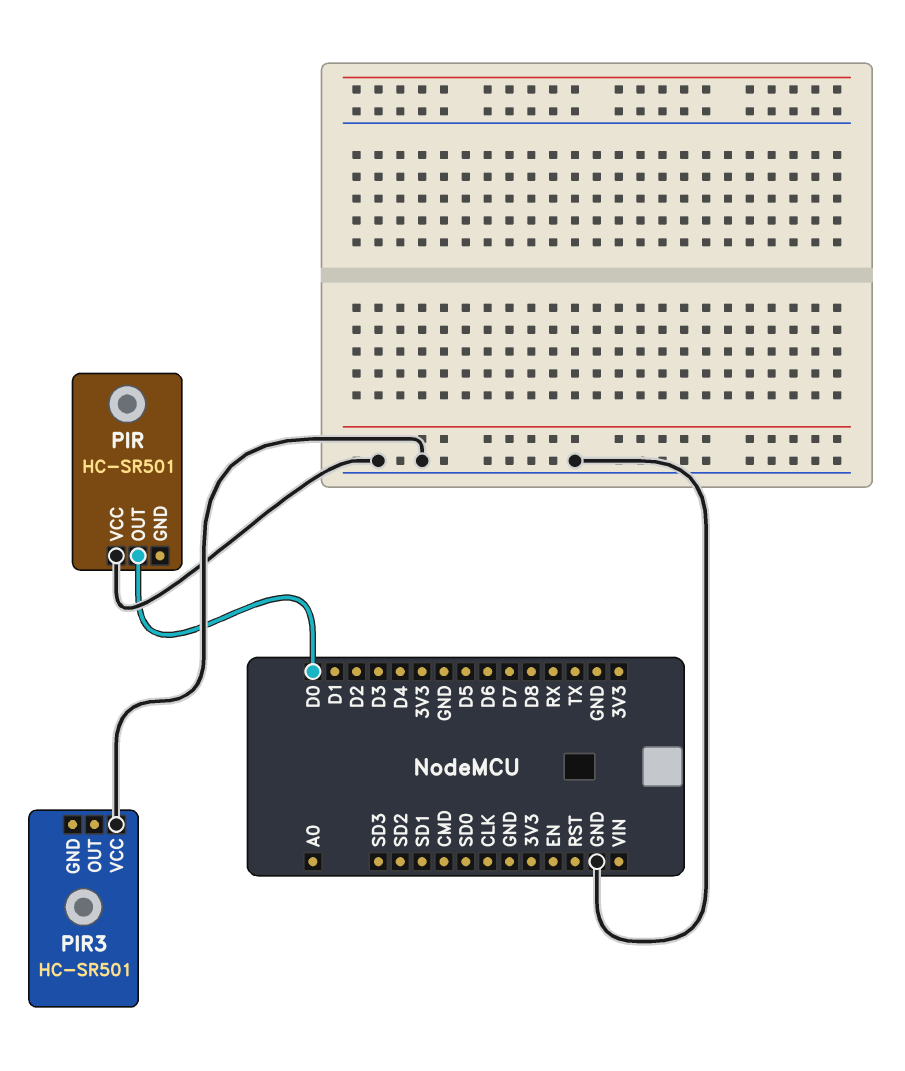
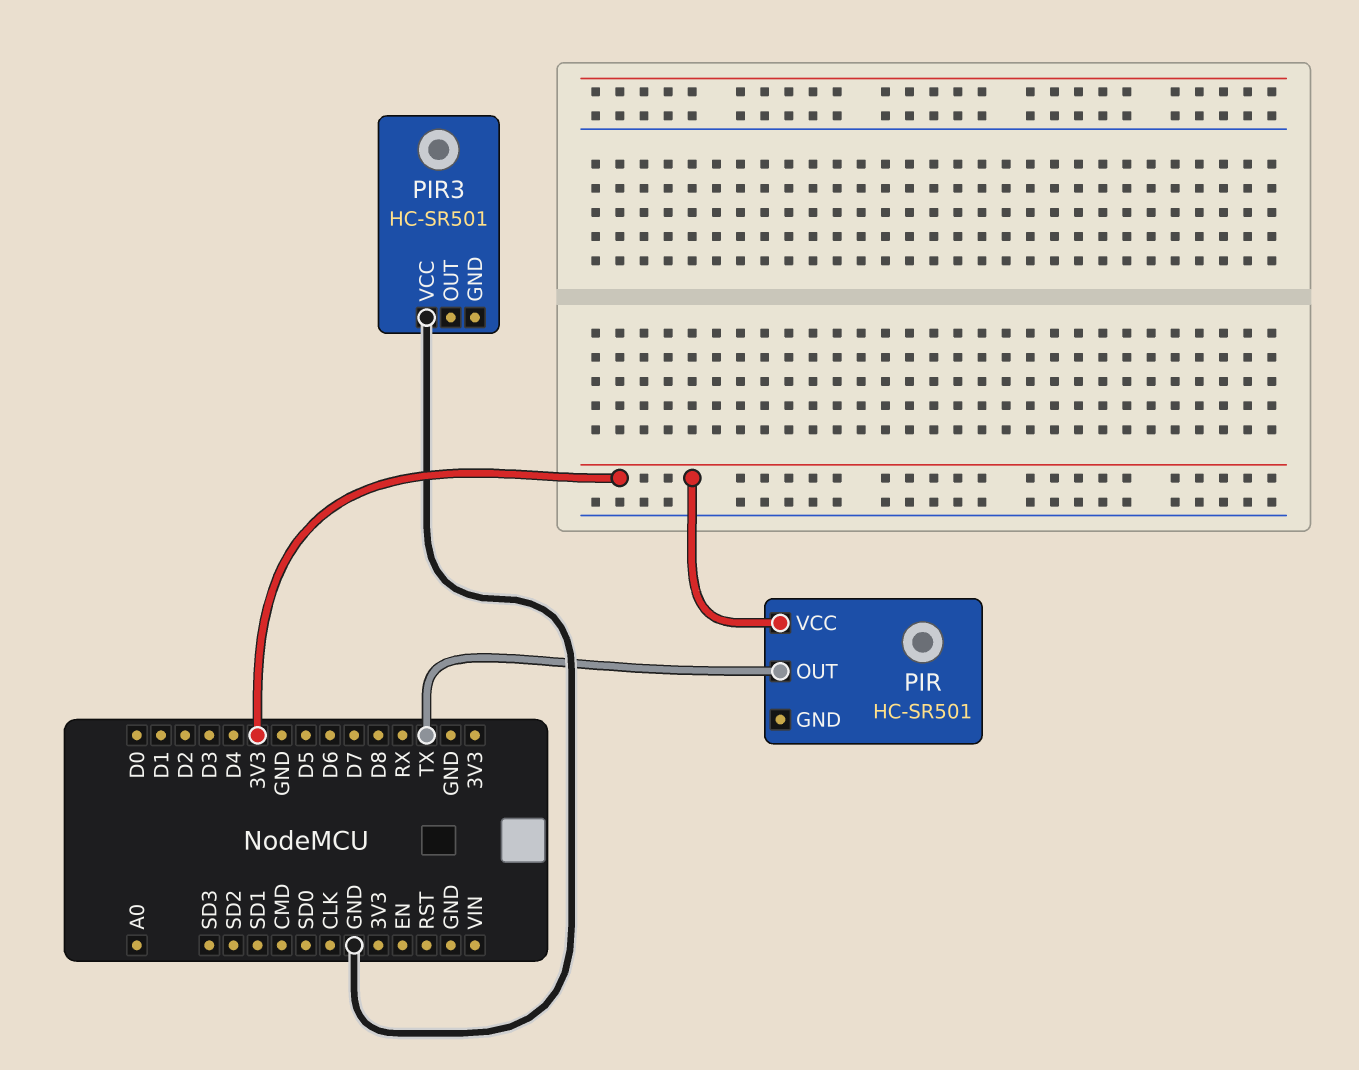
PIR pin OUT: D0 -> TX
PIR pin VCC: GND -> 3V3

